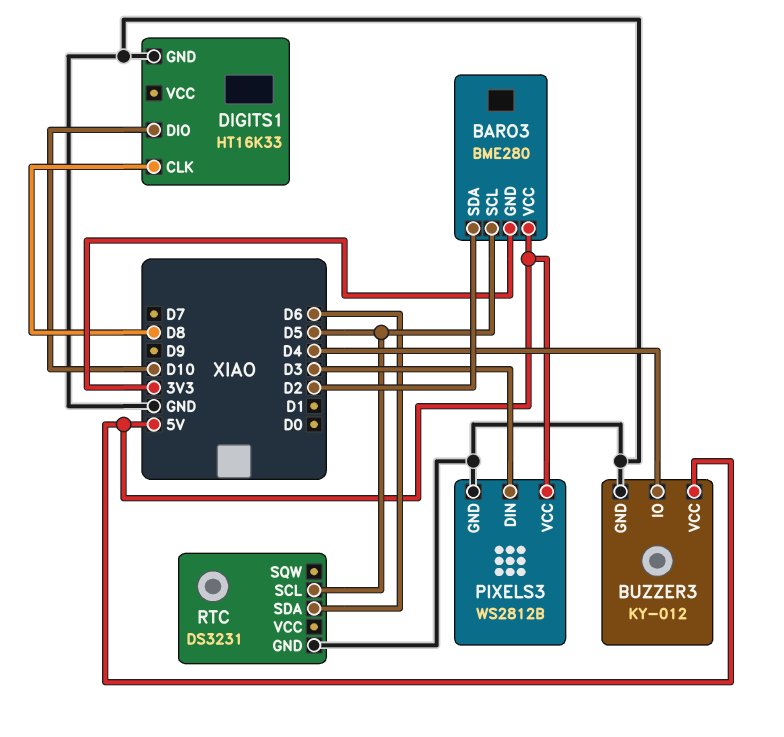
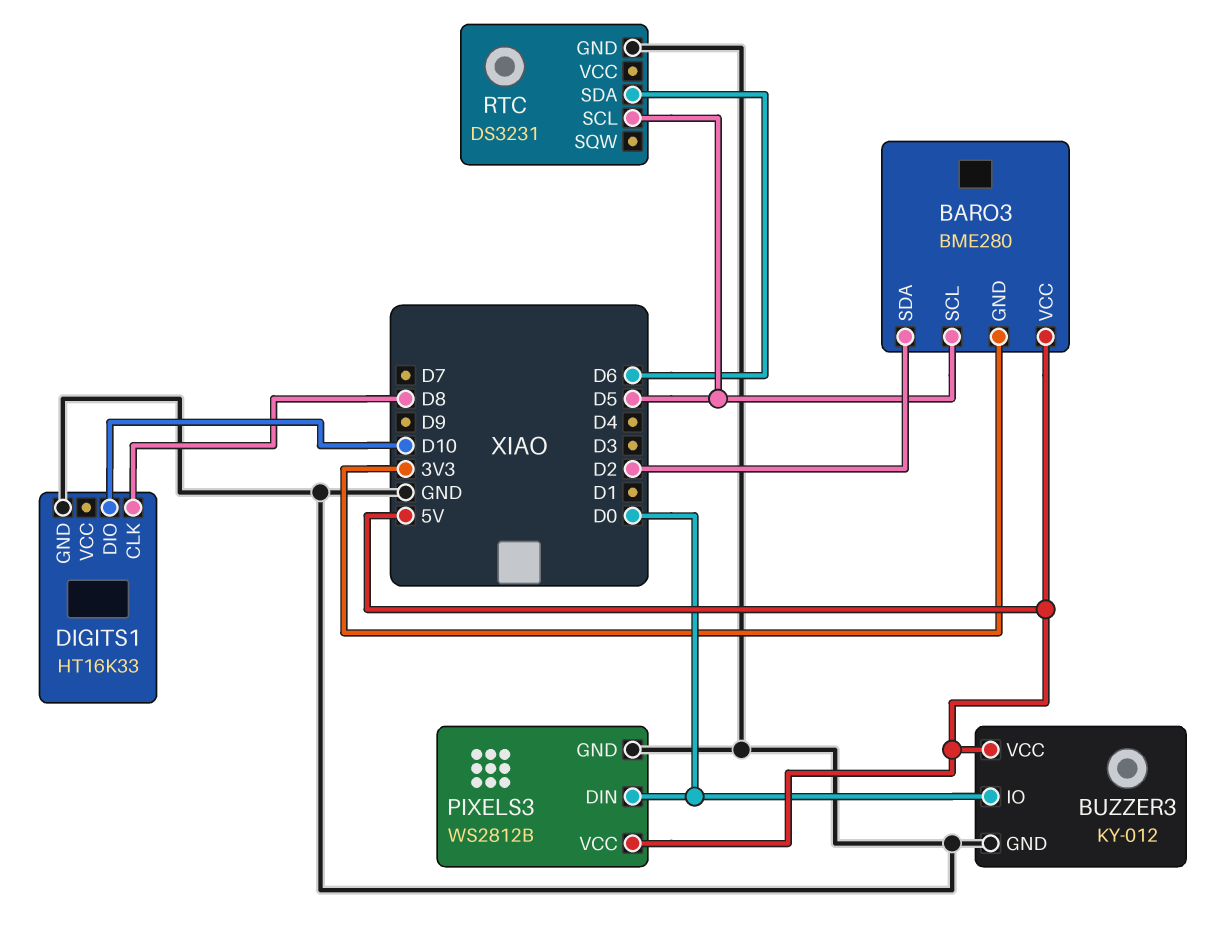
BUZZER3 pin IO: D4 -> D0
PIXELS3 pin DIN: D3 -> D0

